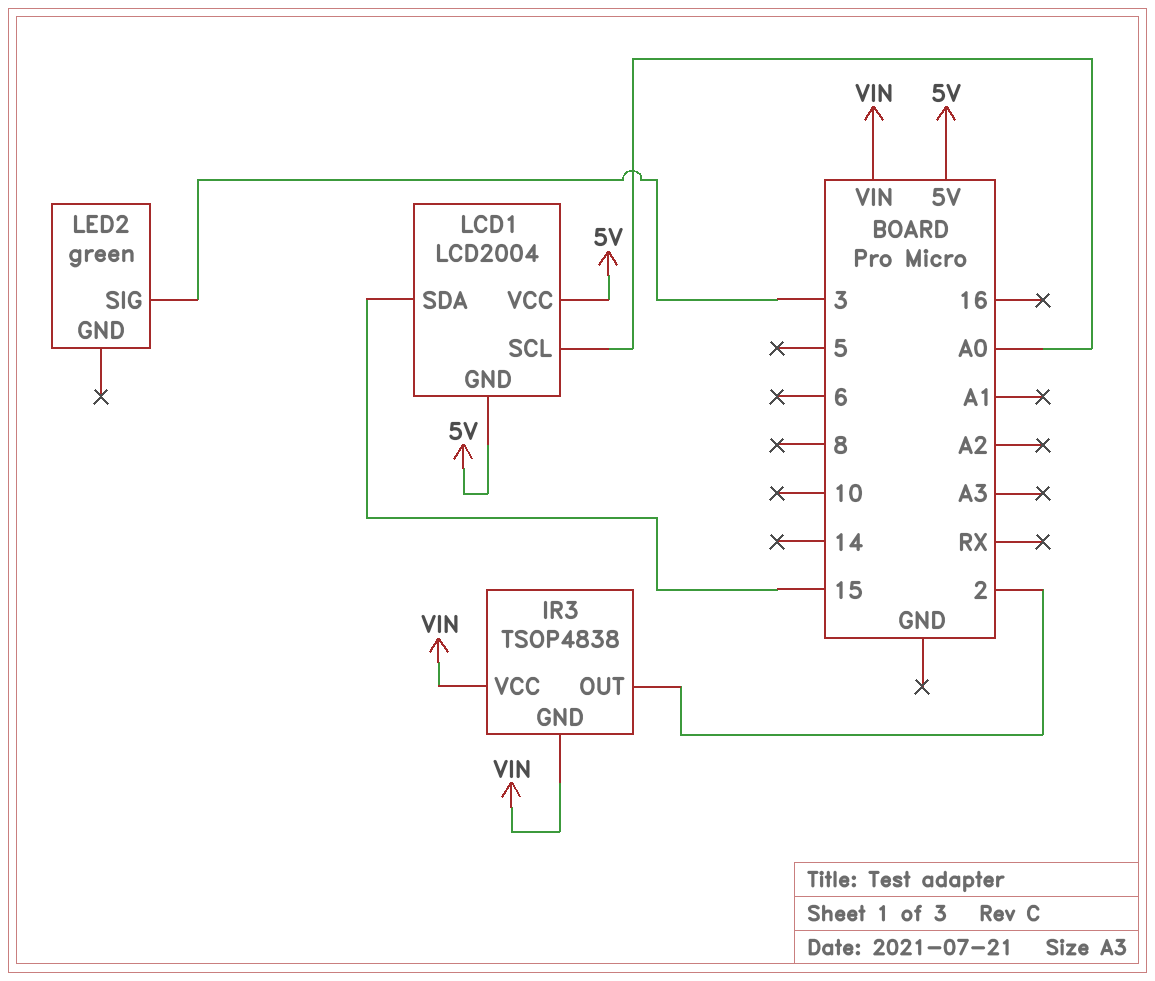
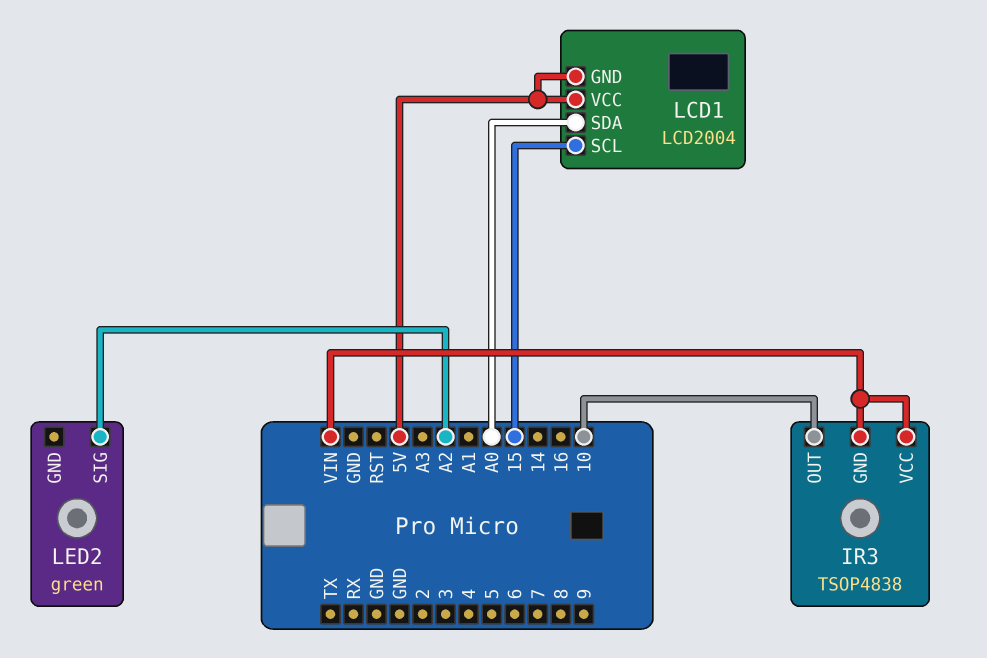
IR3 pin OUT: 2 -> 10
LCD1 pin SCL: A0 -> 15
LCD1 pin SDA: 15 -> A0
LED2 pin SIG: 3 -> A2

